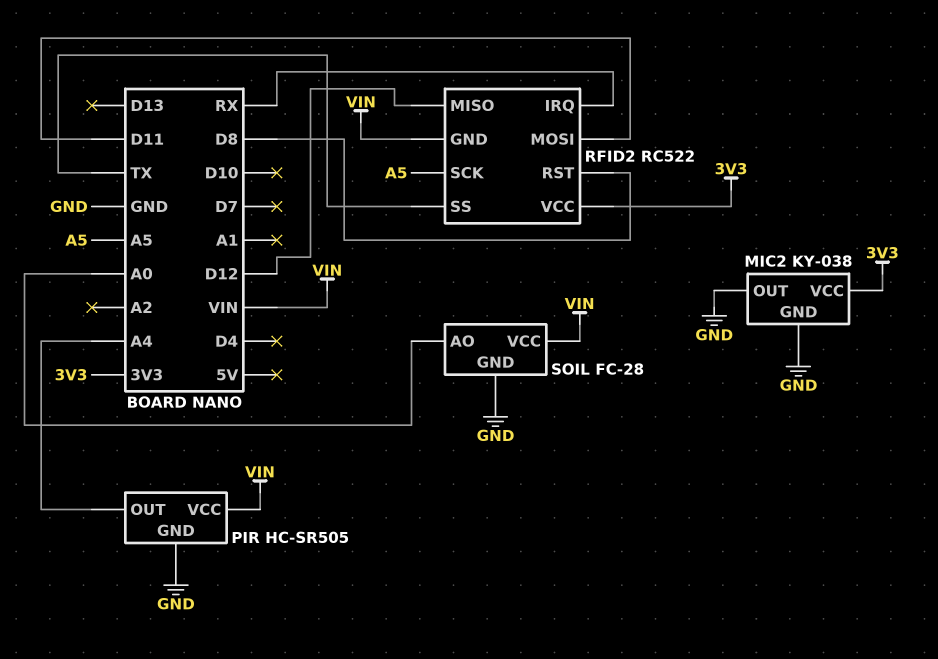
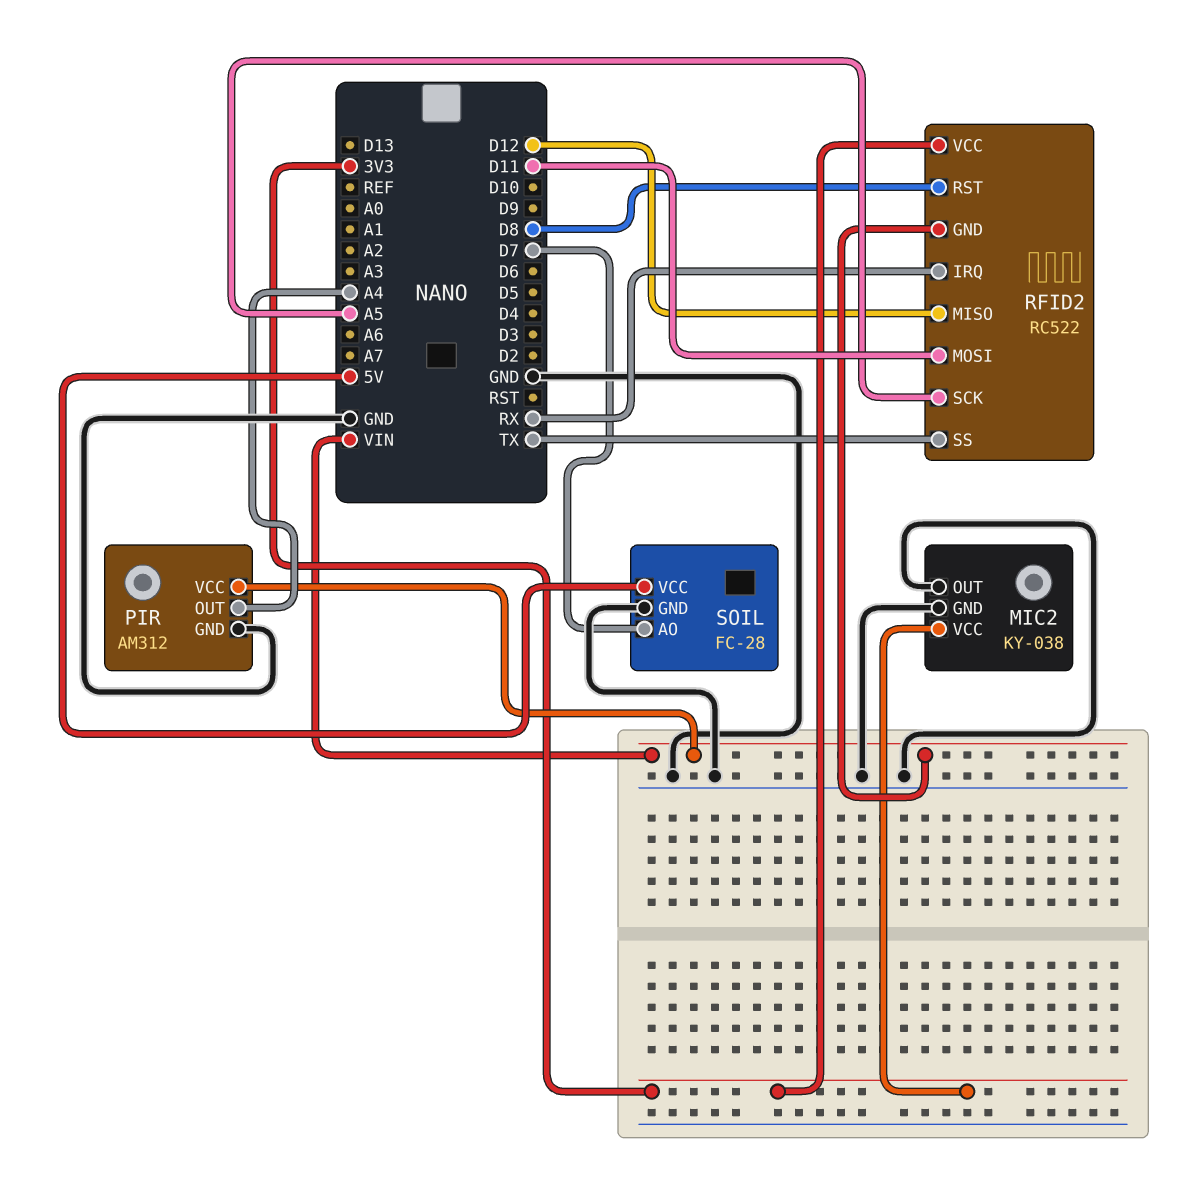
PIR: HC-SR505 -> AM312
SOIL pin AO: A0 -> D7
SOIL pin VCC: VIN -> 5V

